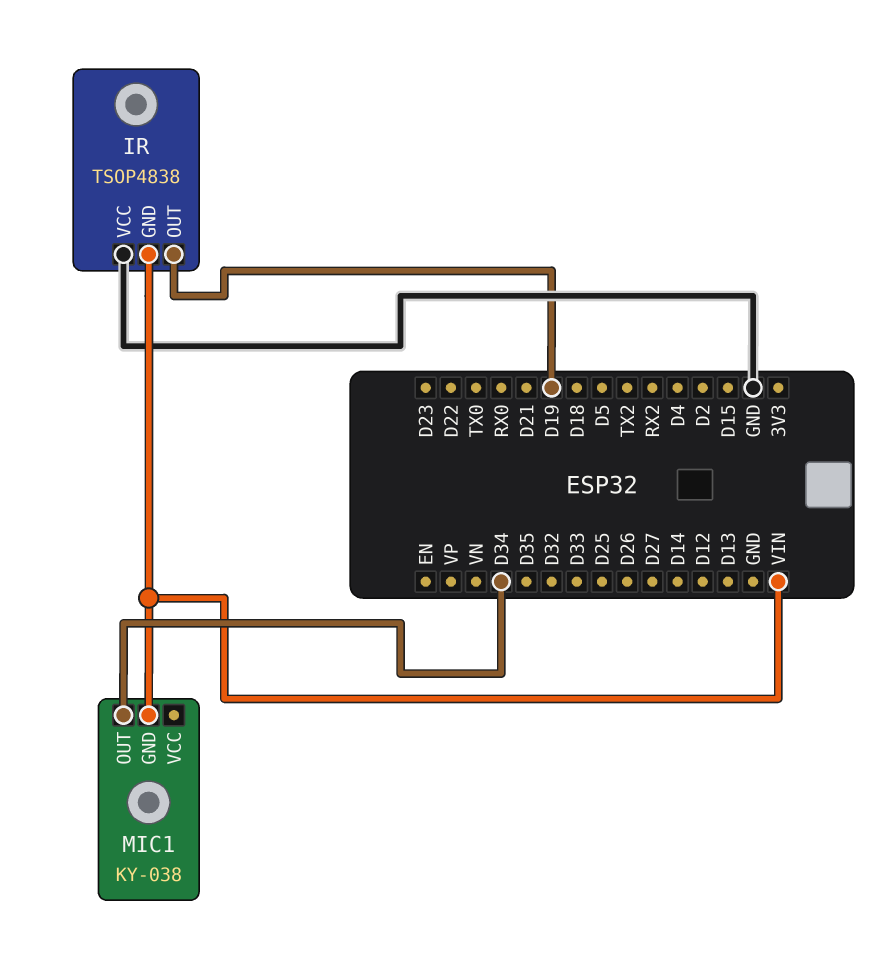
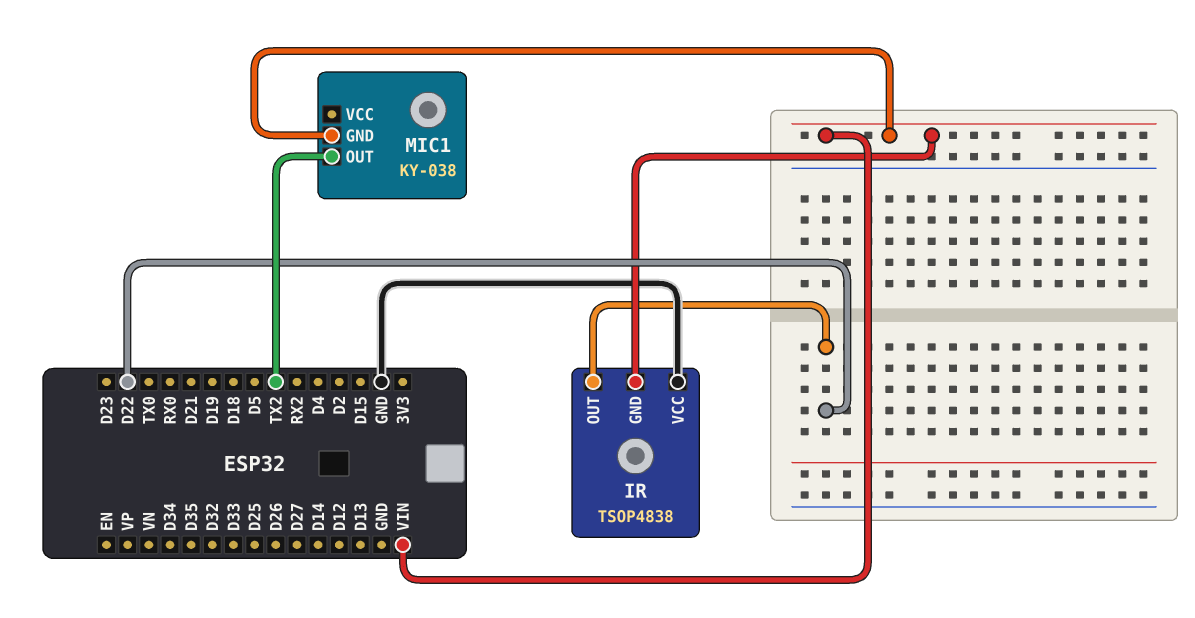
IR pin OUT: D19 -> D22
MIC1 pin OUT: D34 -> TX2

